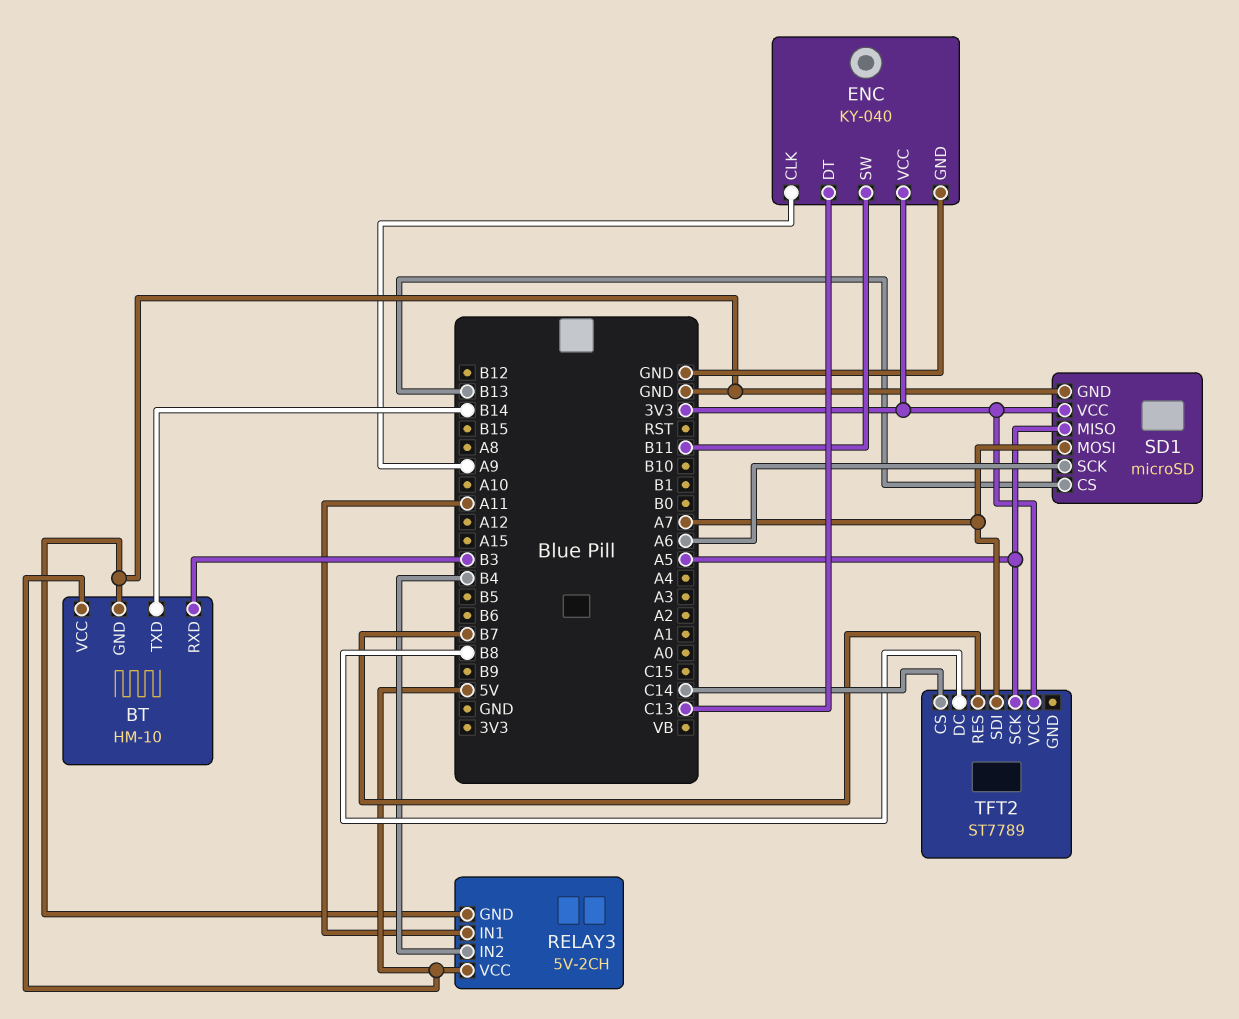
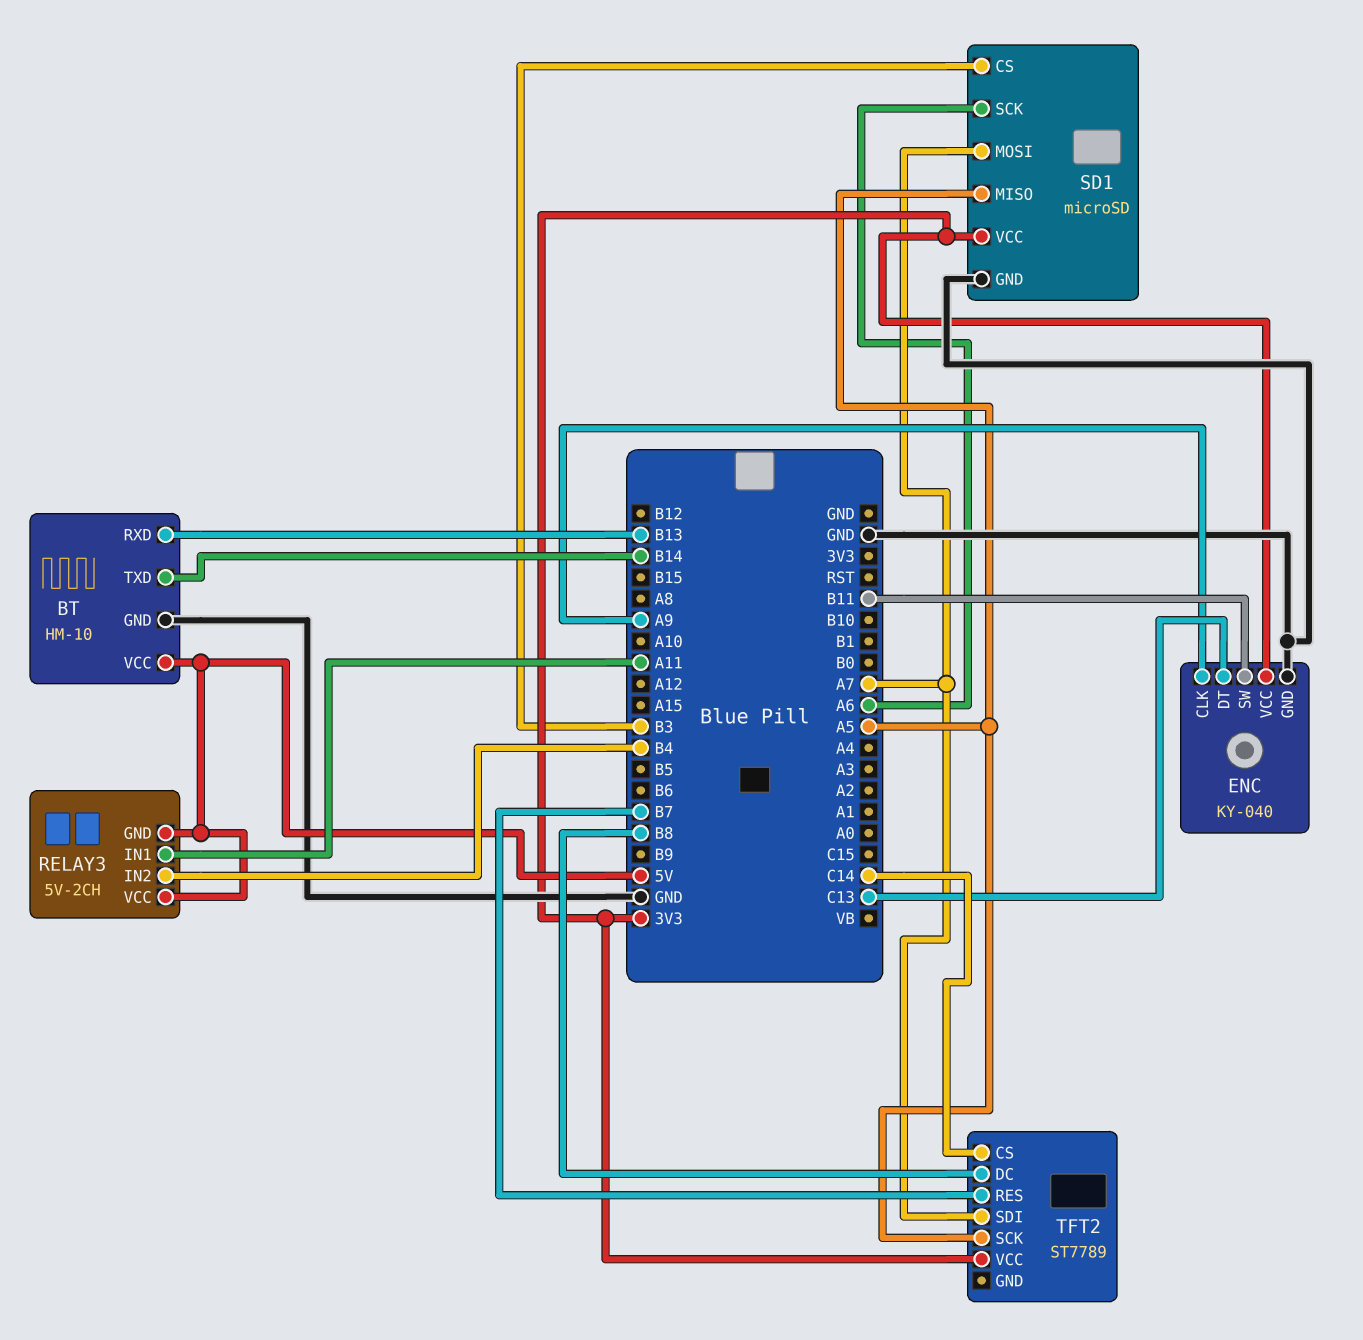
BT pin RXD: B3 -> B13
RELAY3 pin GND: GND -> 5V
SD1 pin CS: B13 -> B3

